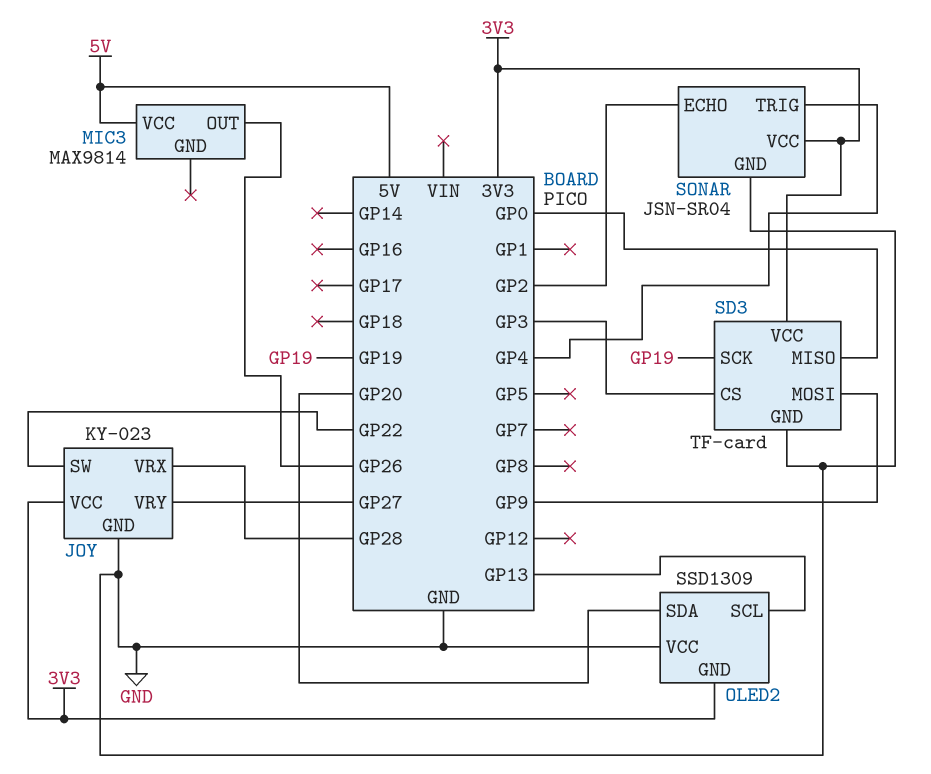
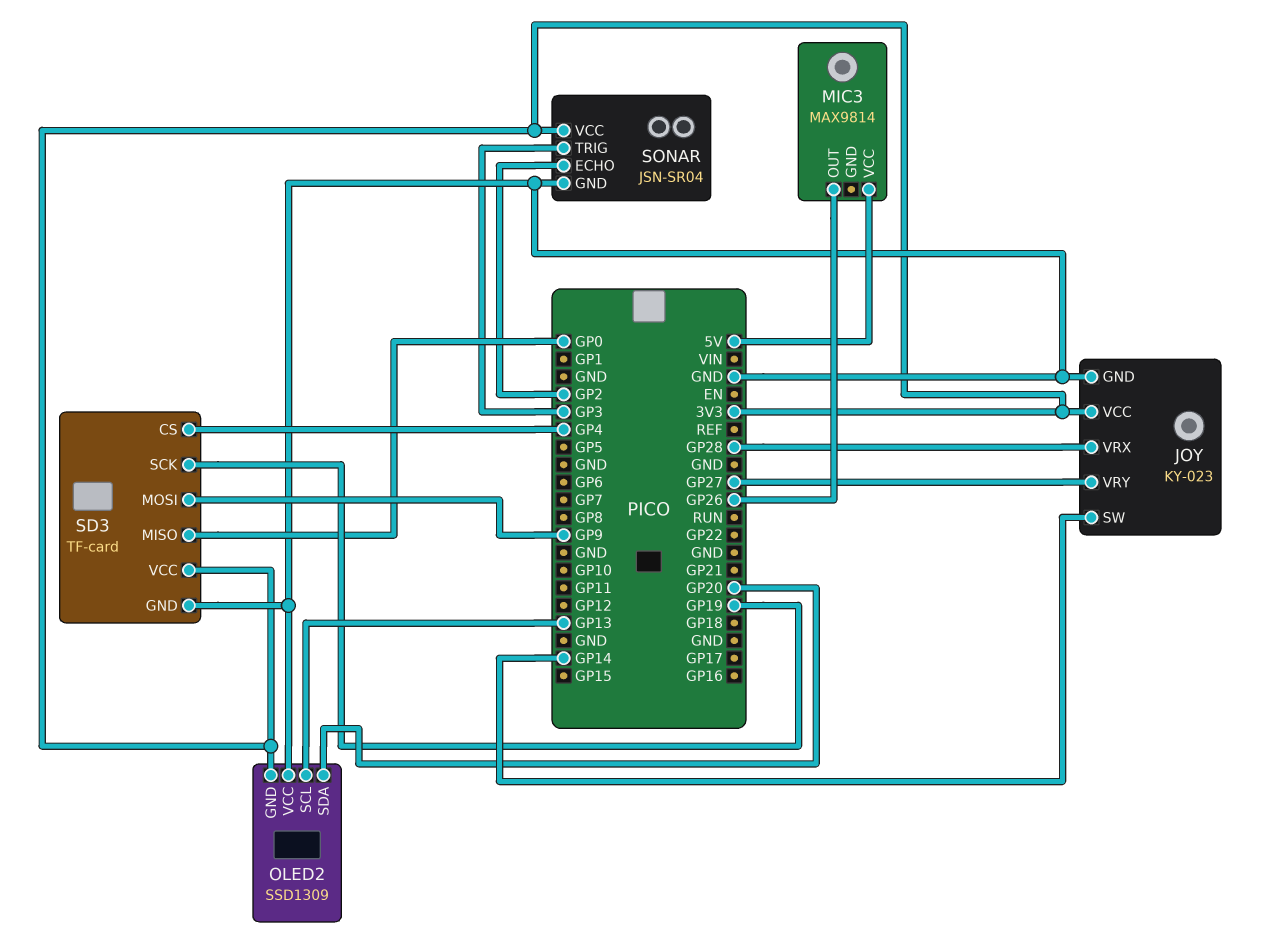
JOY pin SW: GP22 -> GP14
SD3 pin CS: GP3 -> GP4
SONAR pin TRIG: GP4 -> GP3

